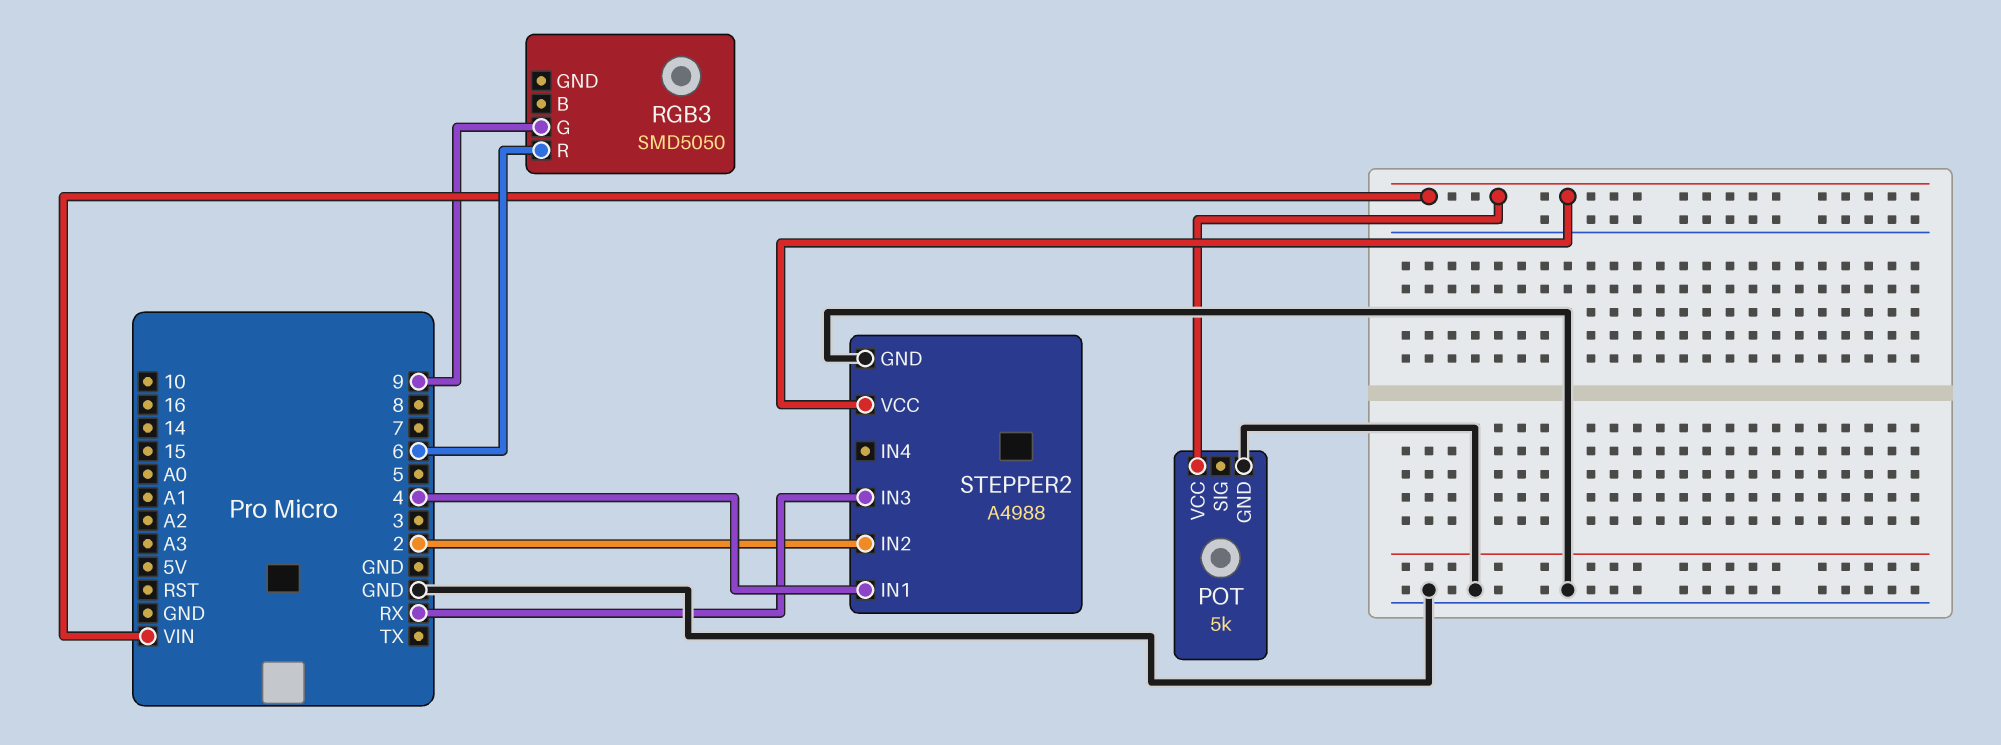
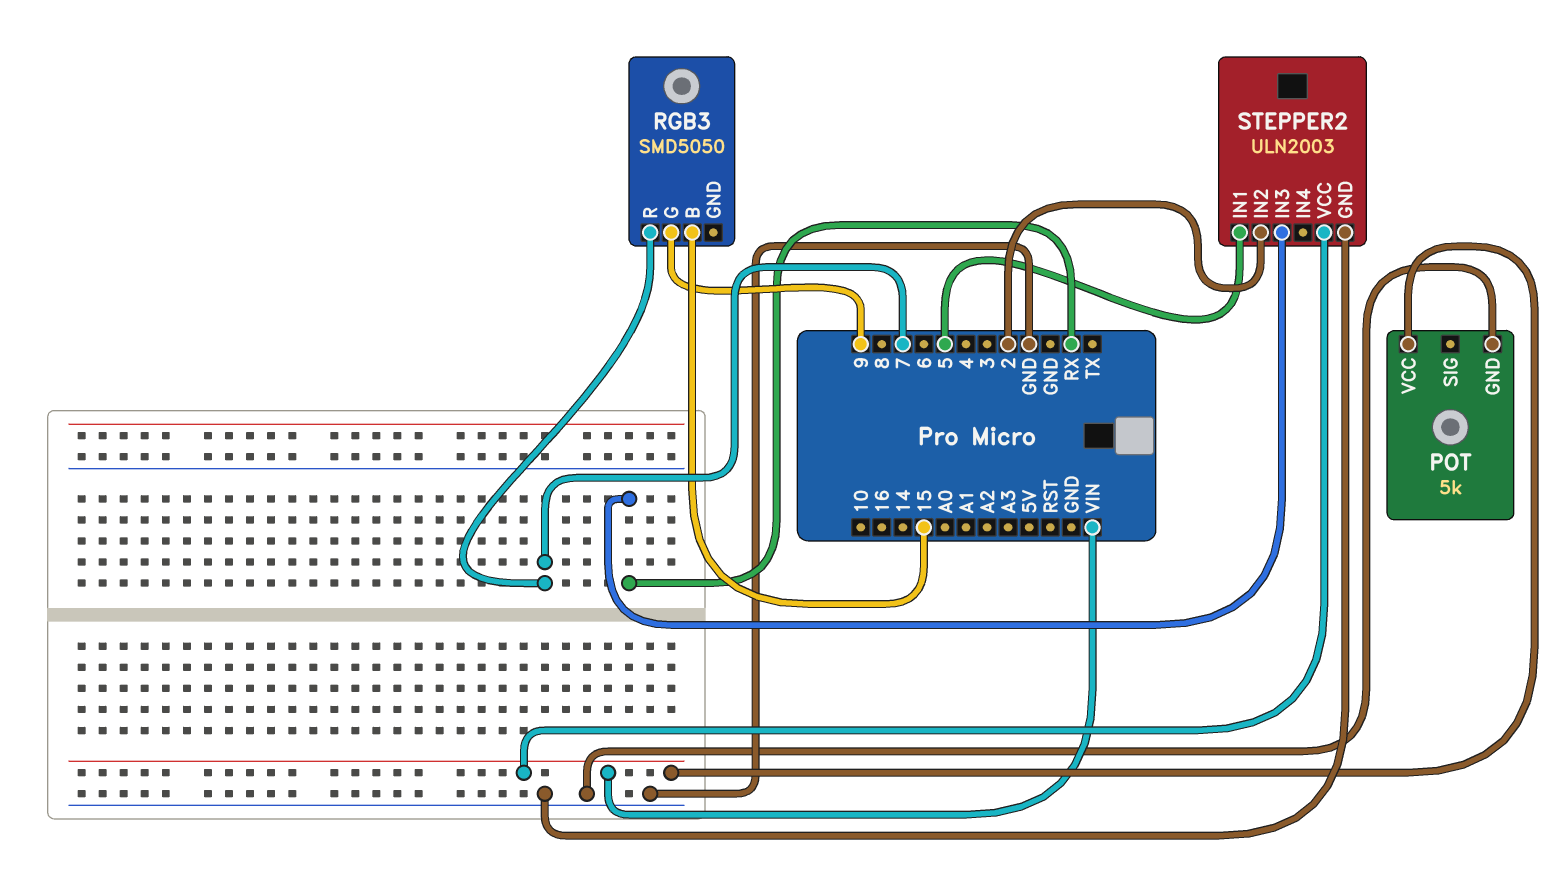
RGB3 pin B: none -> 15
RGB3 pin R: 6 -> 7
STEPPER2: A4988 -> ULN2003
STEPPER2 pin IN1: 4 -> 5

